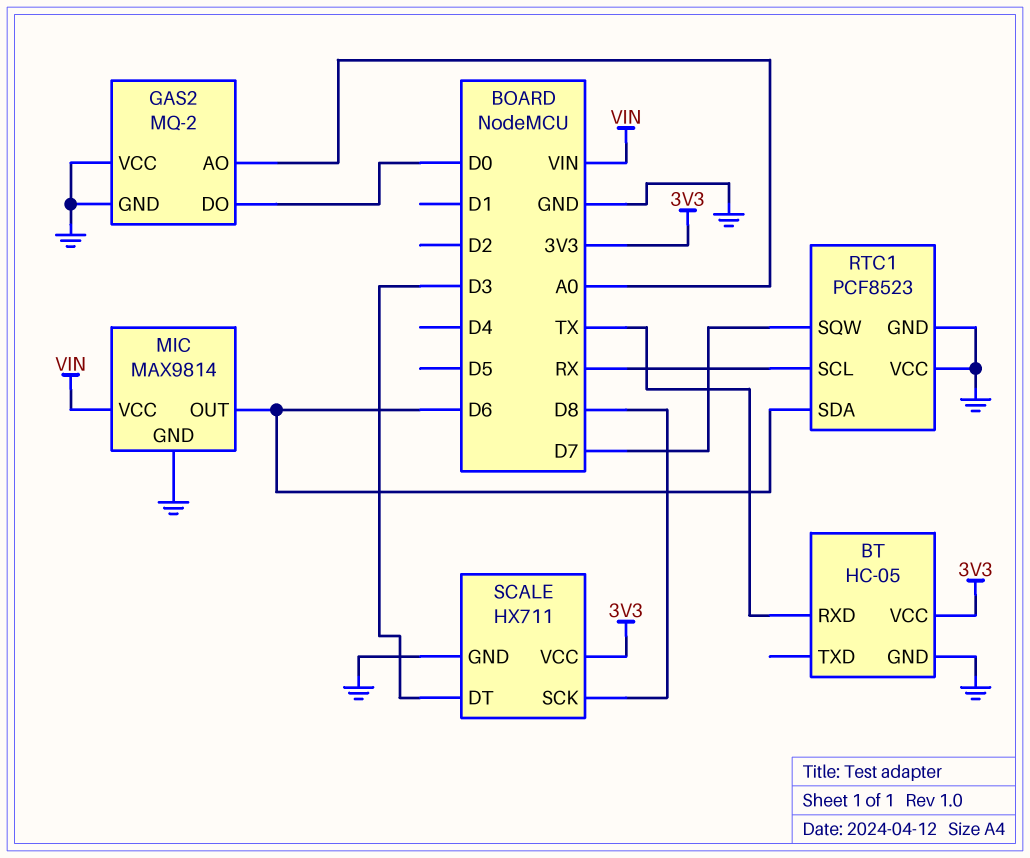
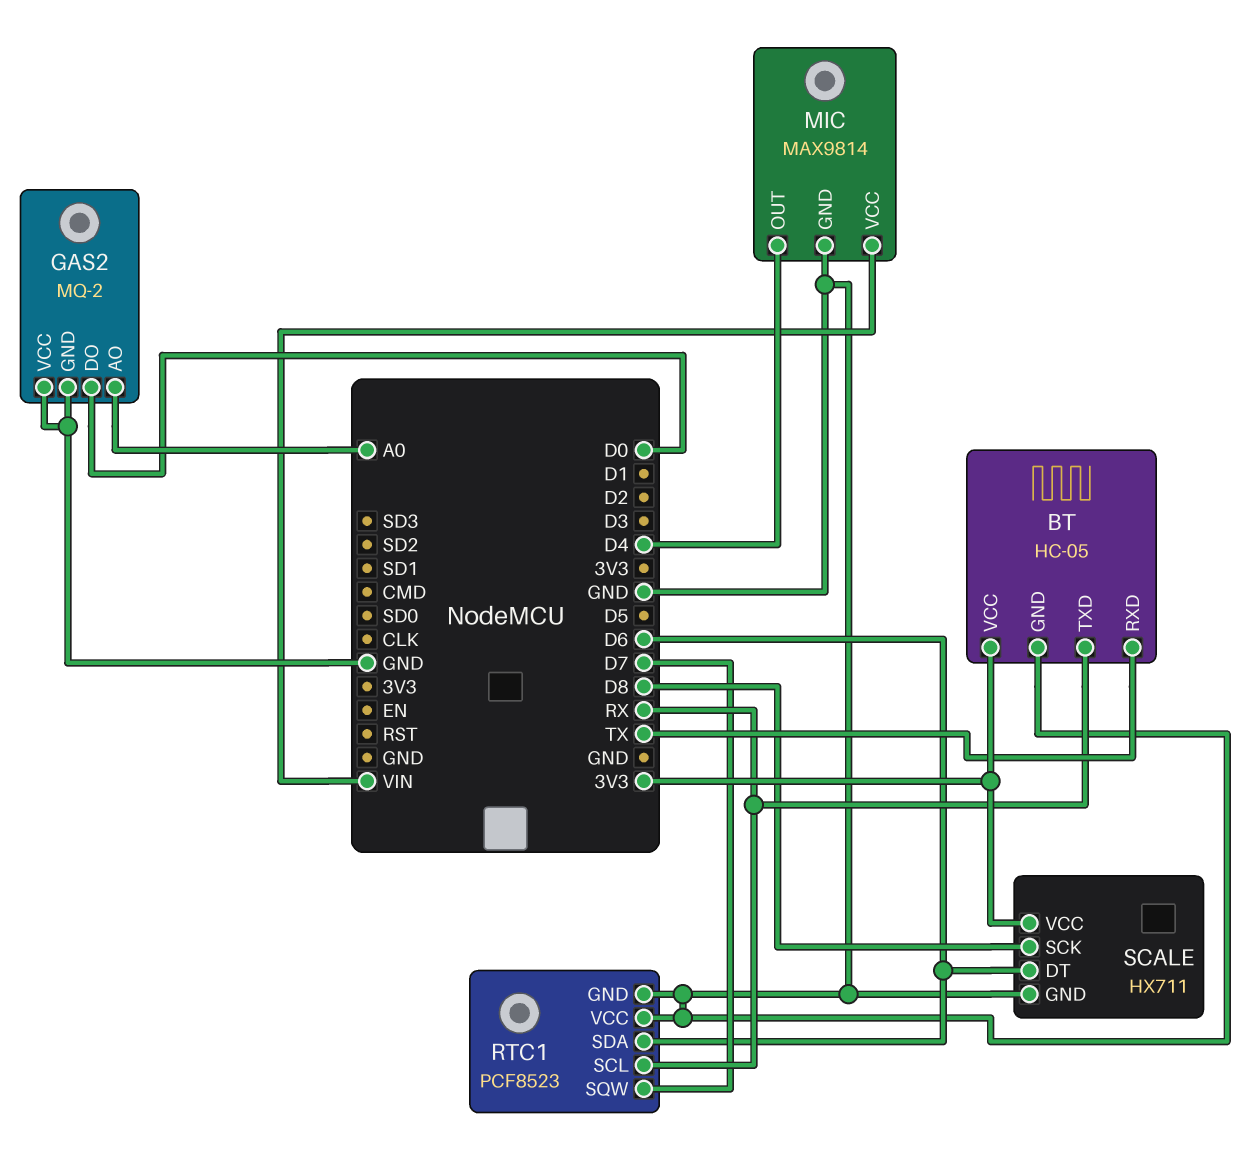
BT pin TXD: none -> RX
MIC pin OUT: D6 -> D4
SCALE pin DT: D3 -> D6

